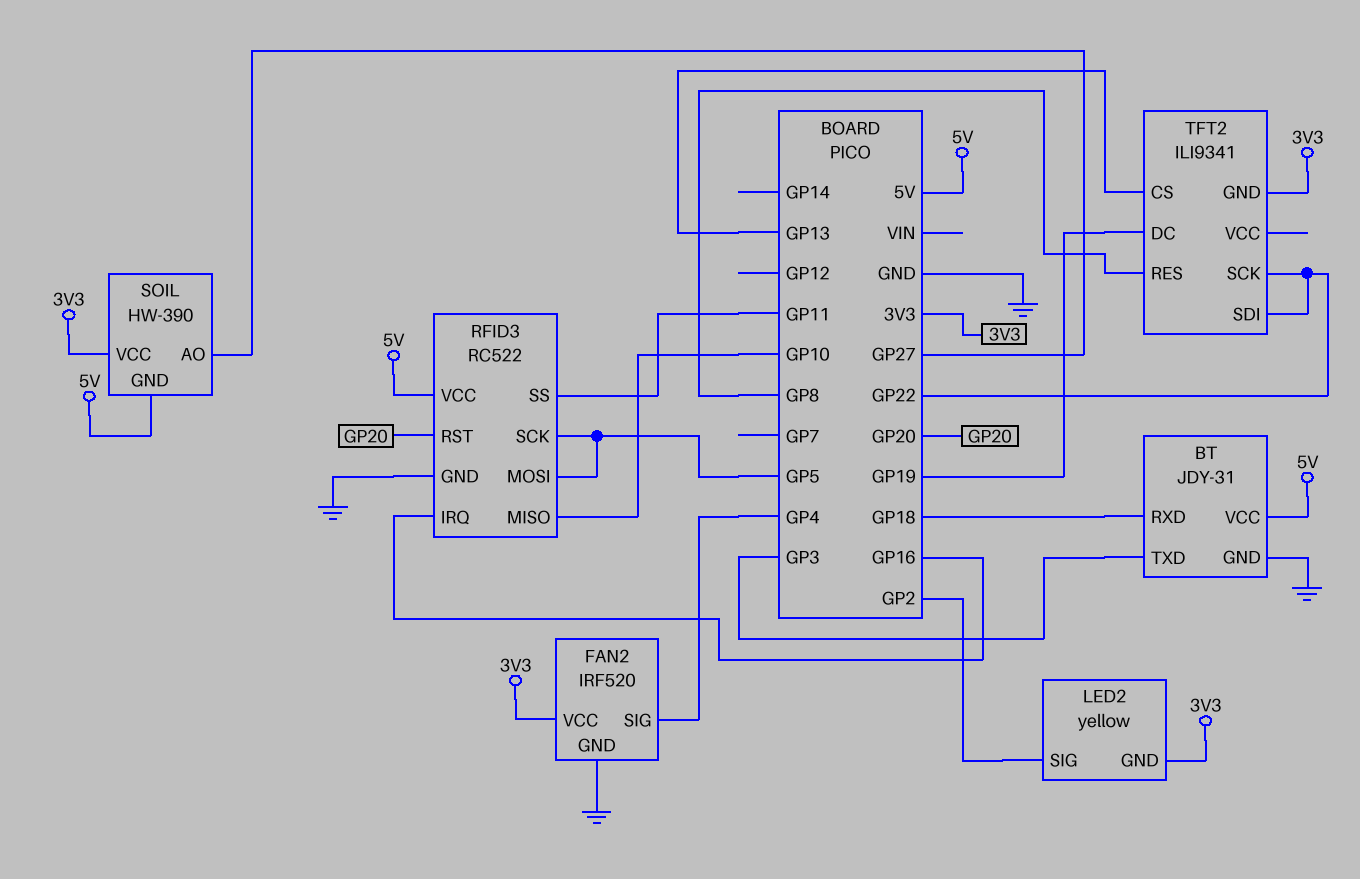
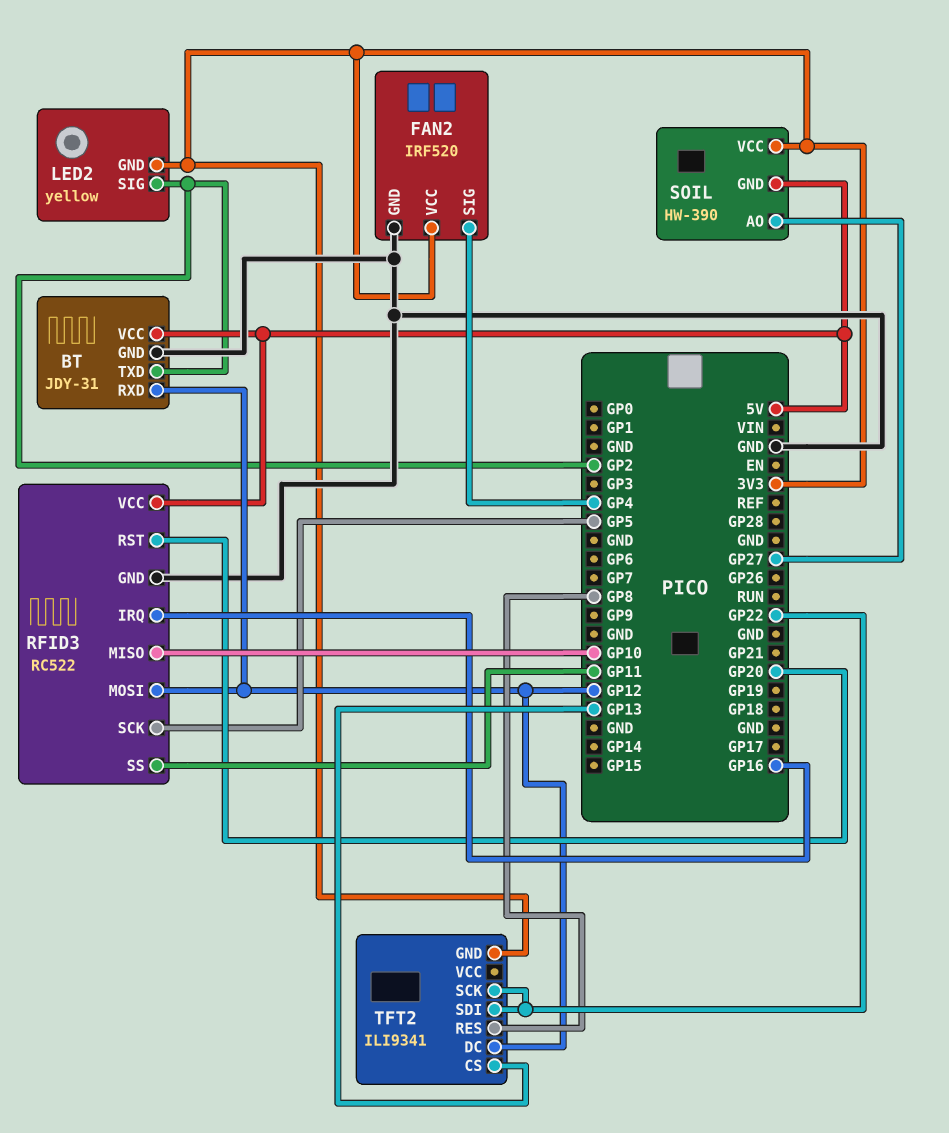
BT pin RXD: GP18 -> GP12
BT pin TXD: GP3 -> GP2
RFID3 pin MOSI: GP5 -> GP12
TFT2 pin DC: GP19 -> GP12

